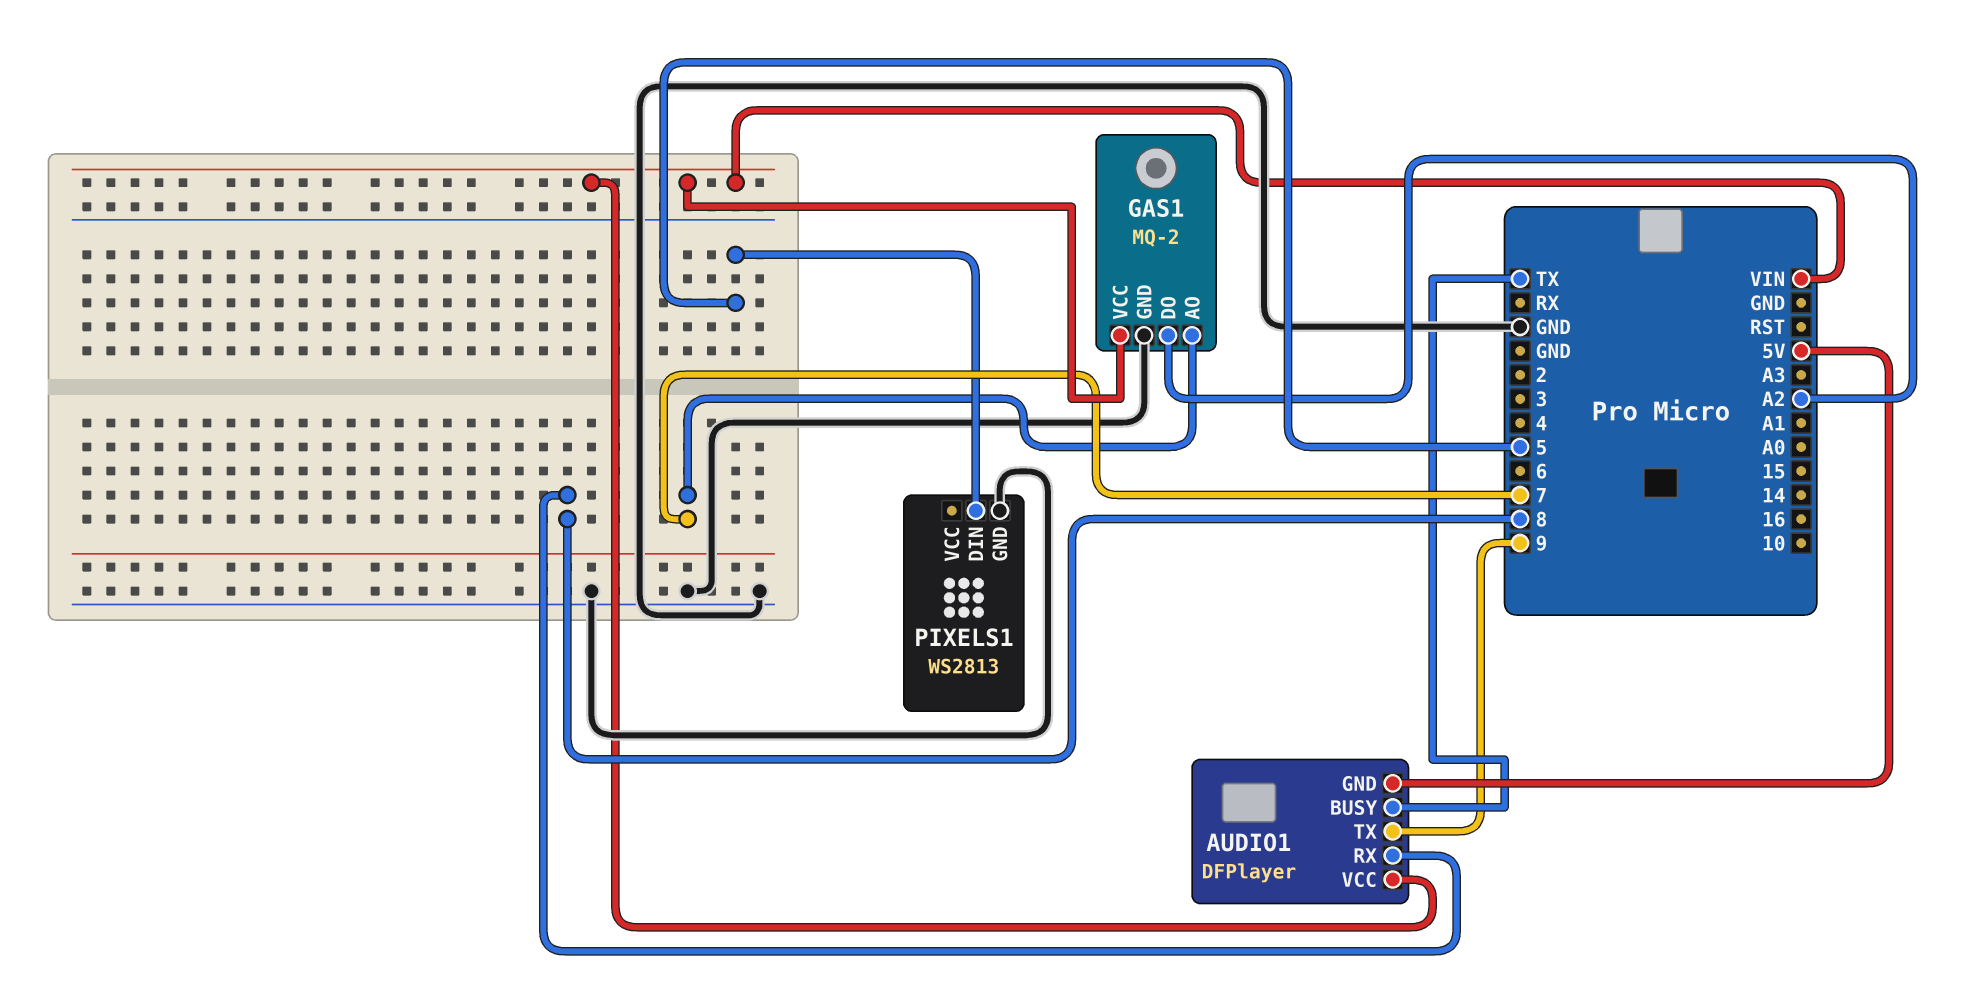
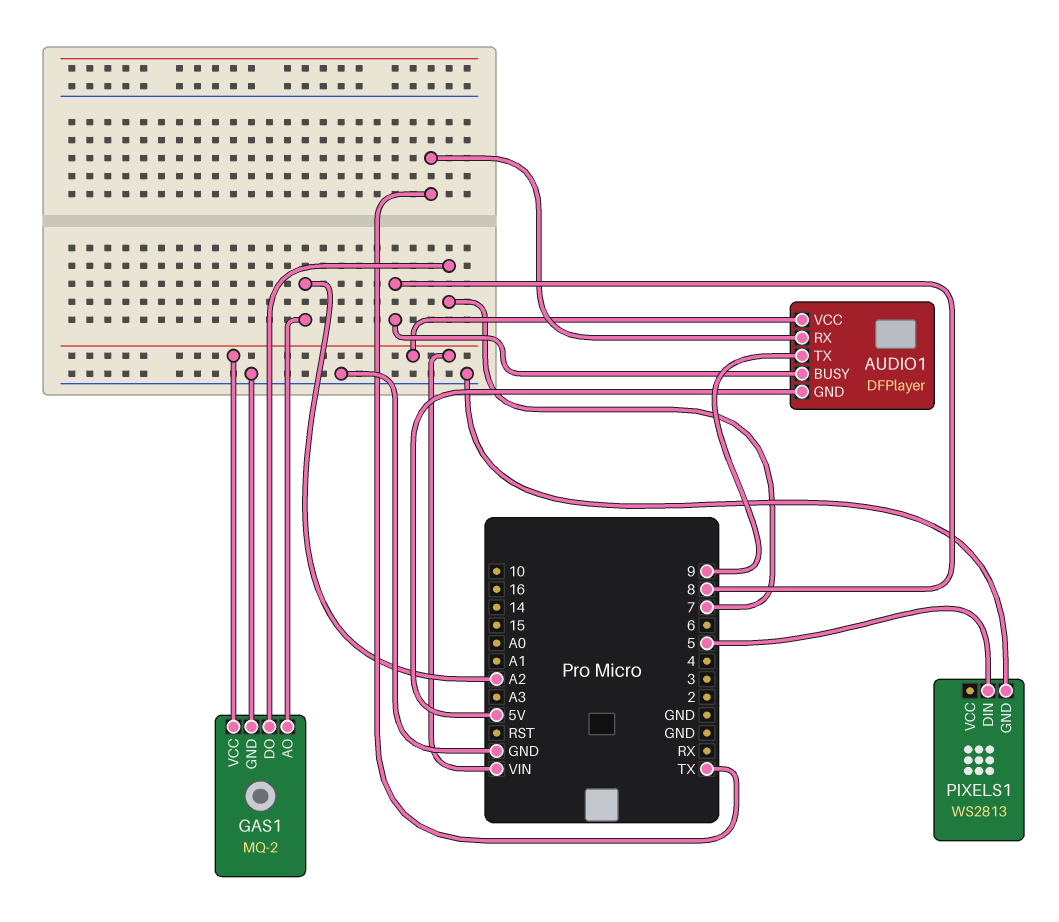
AUDIO1 pin BUSY: TX -> 8
AUDIO1 pin RX: 8 -> TX
GAS1 pin AO: 7 -> A2
GAS1 pin DO: A2 -> 7

